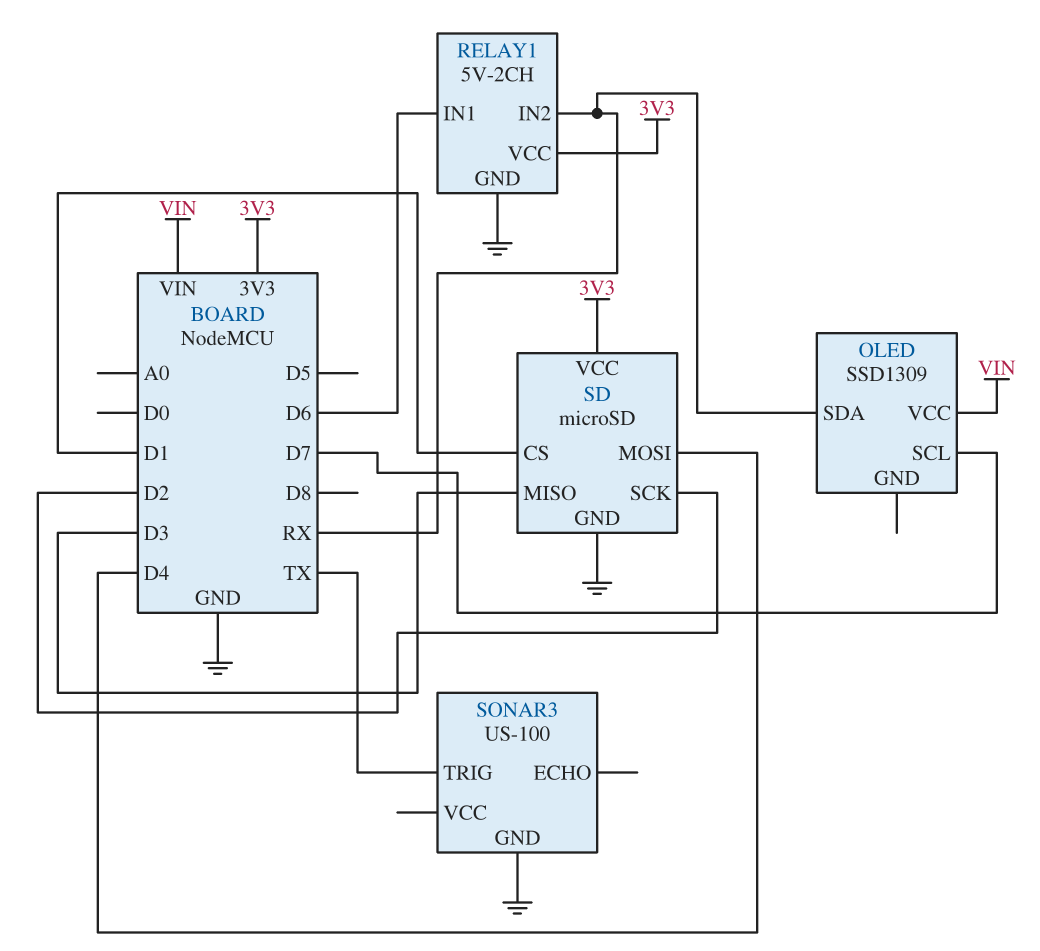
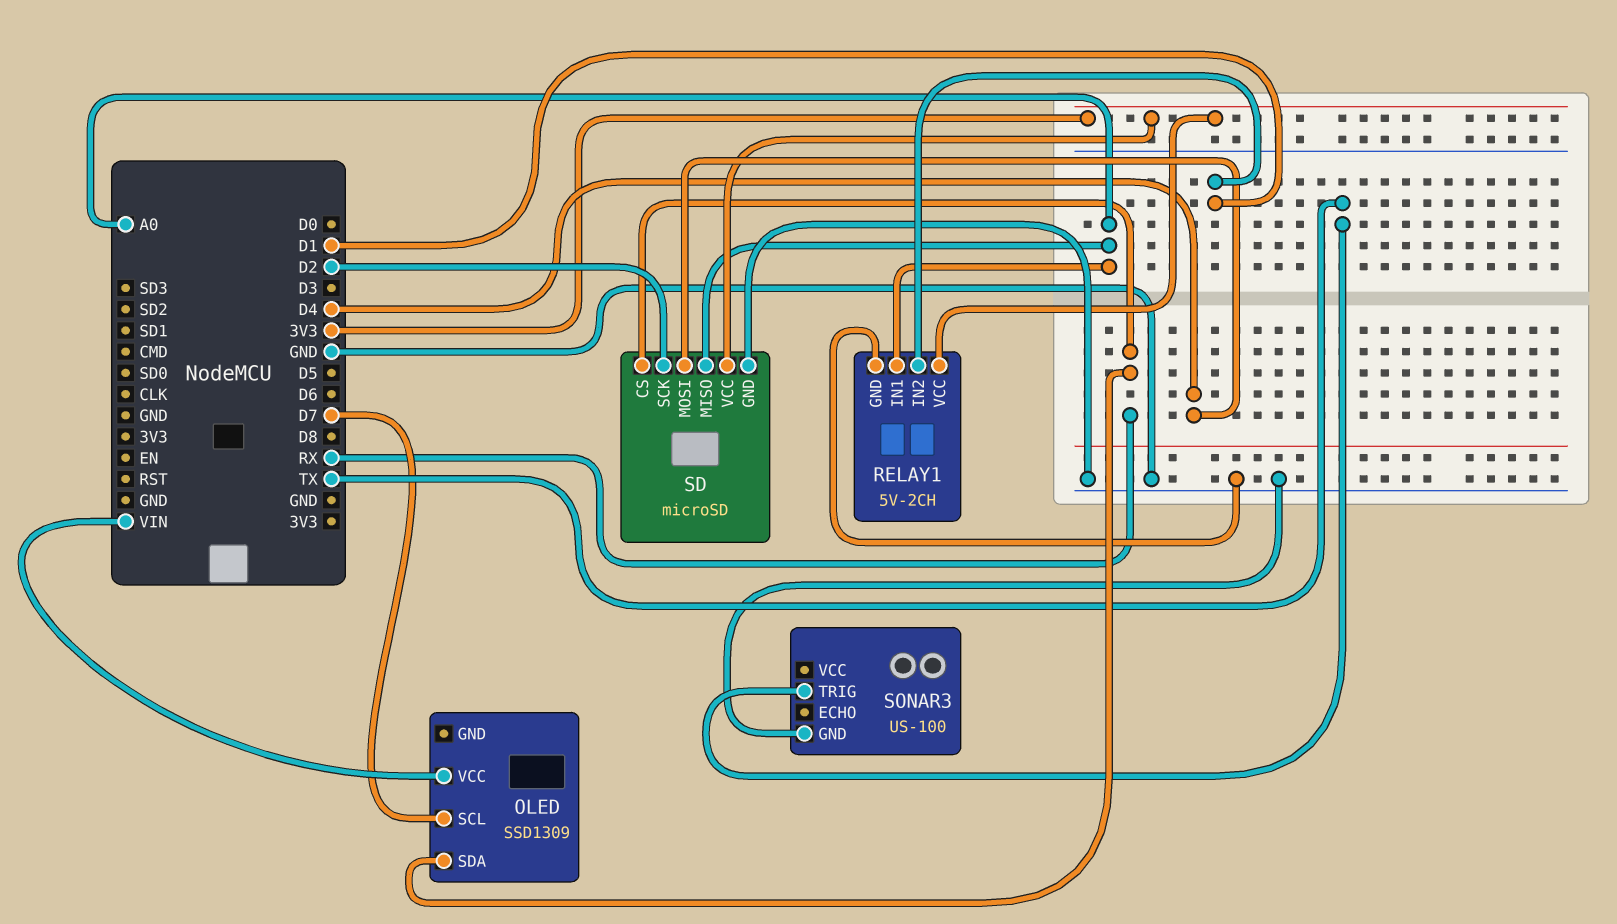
RELAY1 pin IN1: D6 -> A0
RELAY1 pin IN2: RX -> D1
SD pin CS: D1 -> RX
SD pin MISO: D3 -> A0

